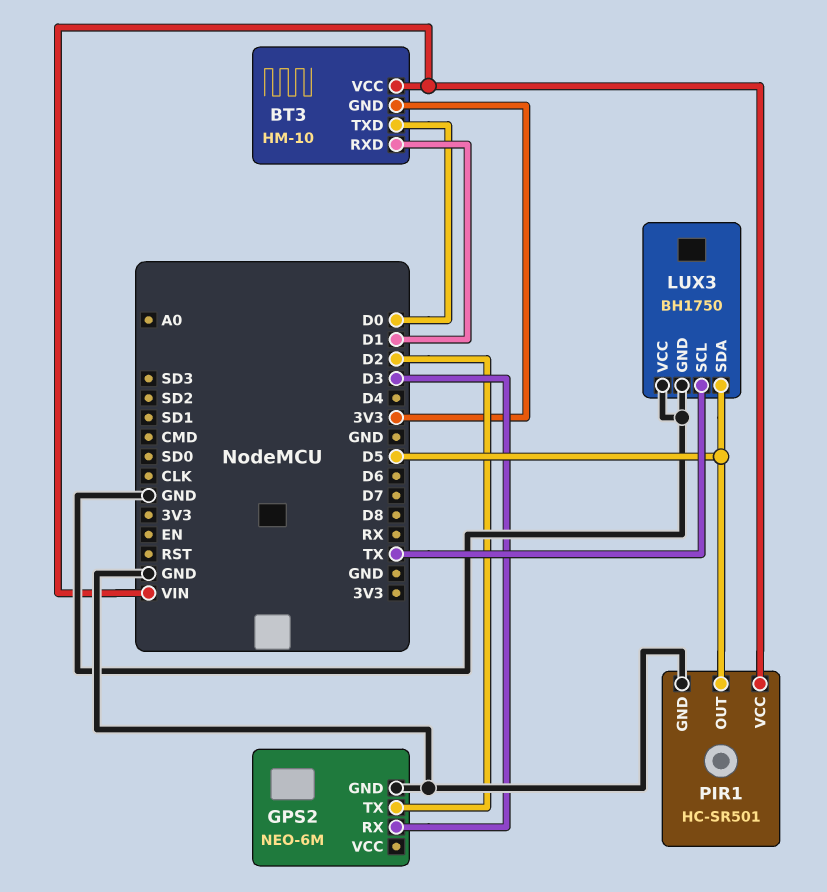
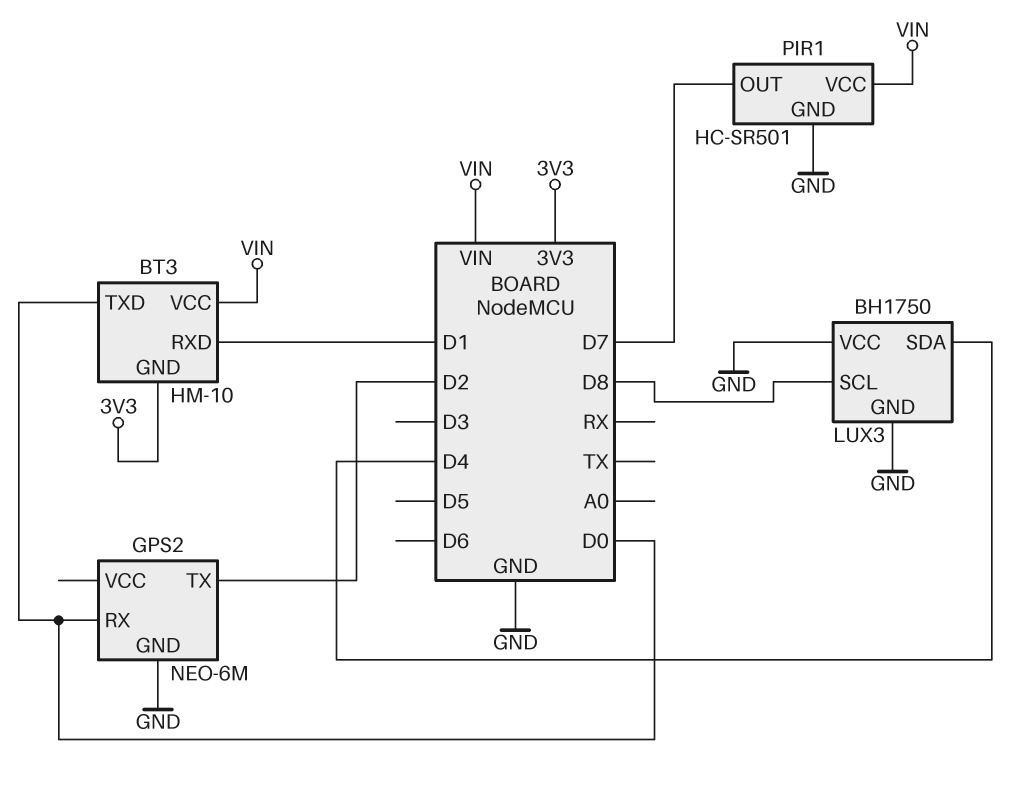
GPS2 pin RX: D3 -> D0
LUX3 pin SCL: TX -> D8
LUX3 pin SDA: D5 -> D4
PIR1 pin OUT: D5 -> D7

